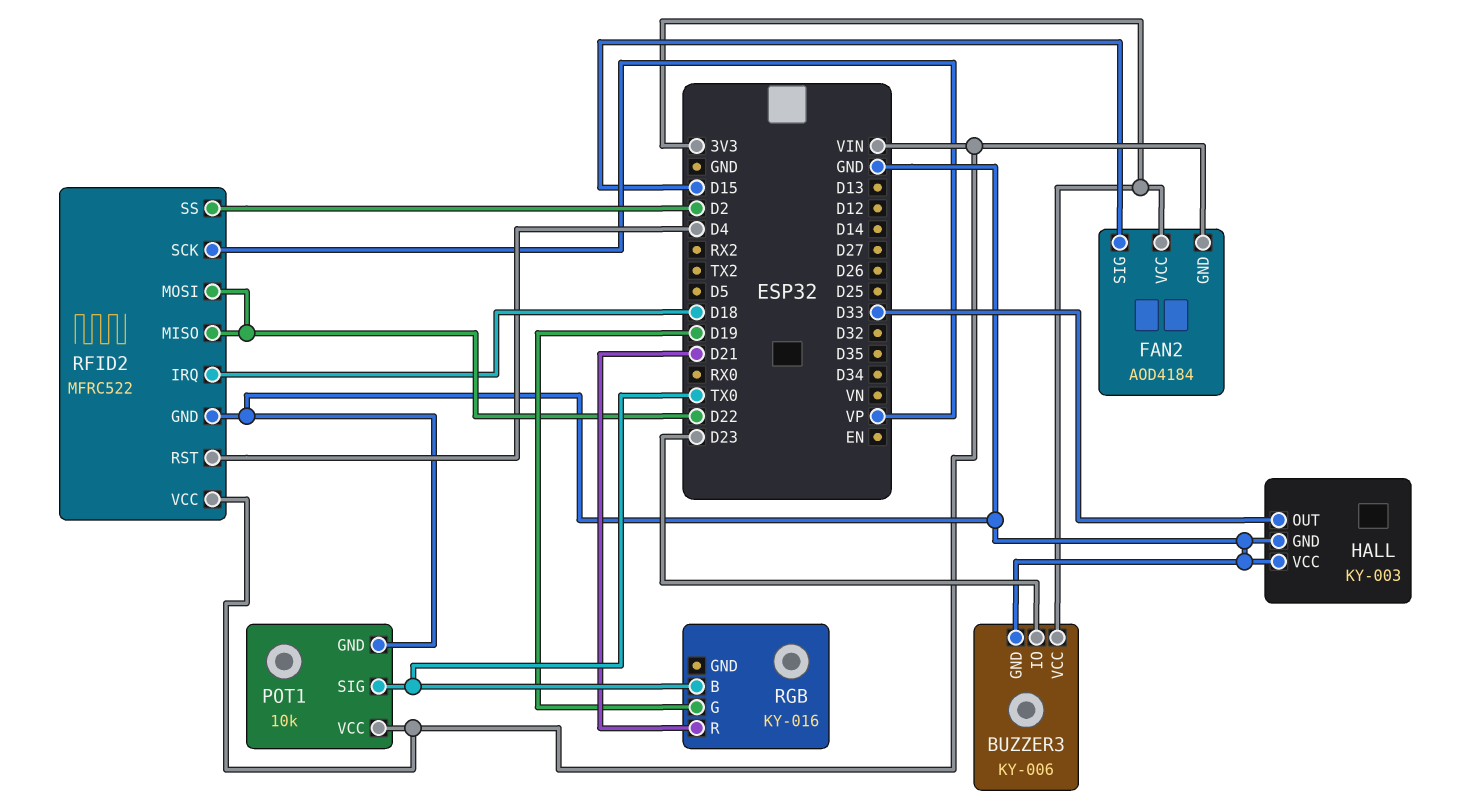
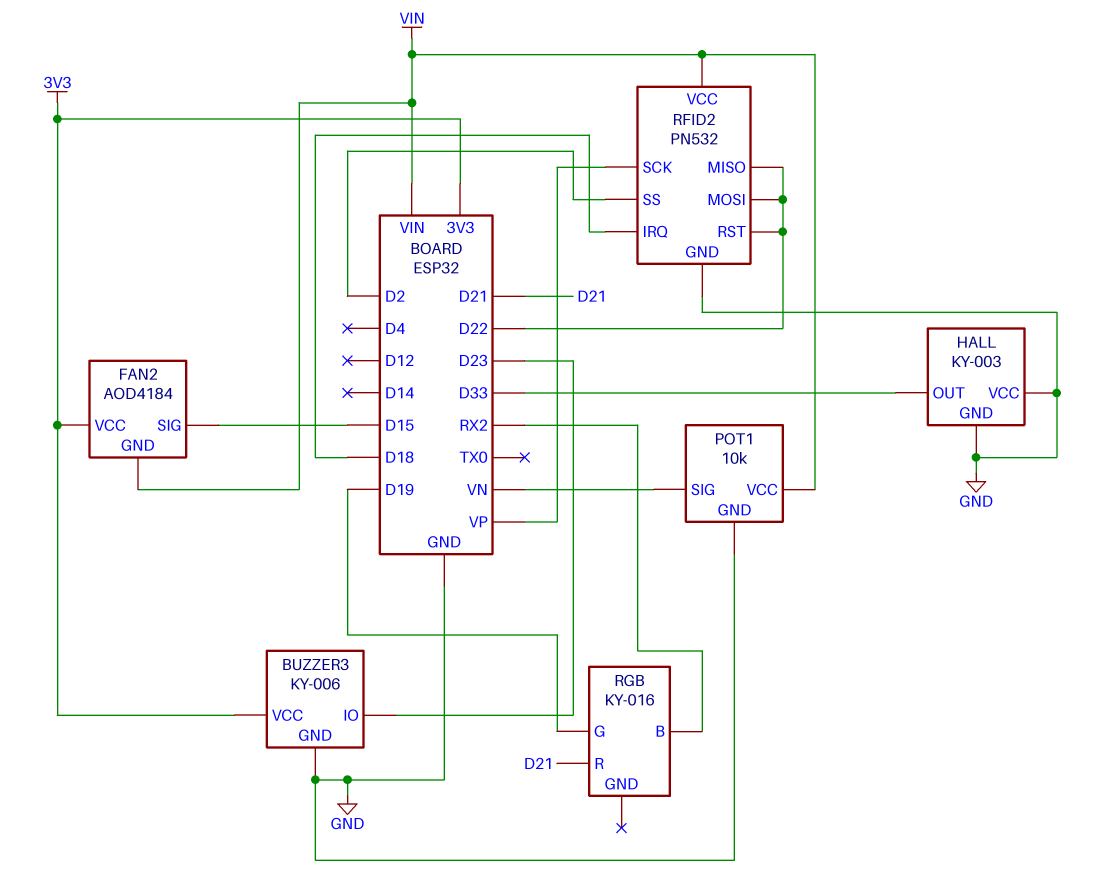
POT1 pin SIG: TX0 -> VN
RFID2: MFRC522 -> PN532
RFID2 pin RST: D4 -> D22
RGB pin B: TX0 -> RX2

